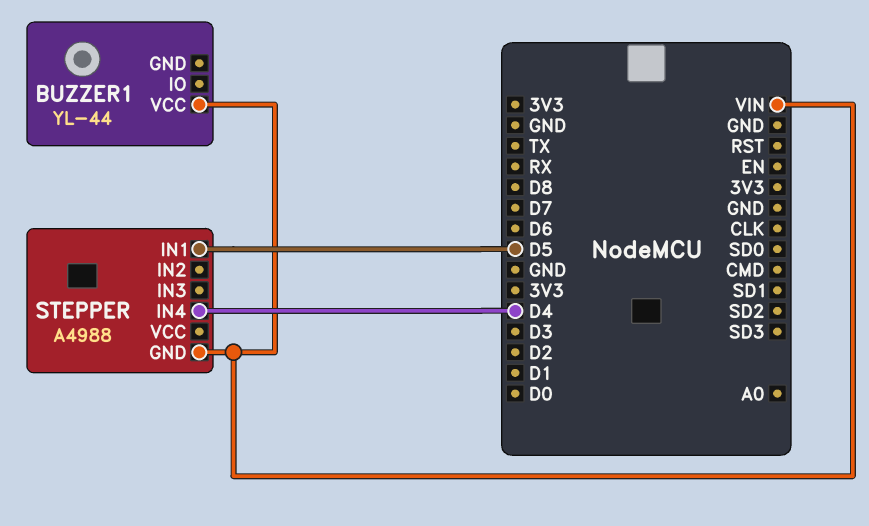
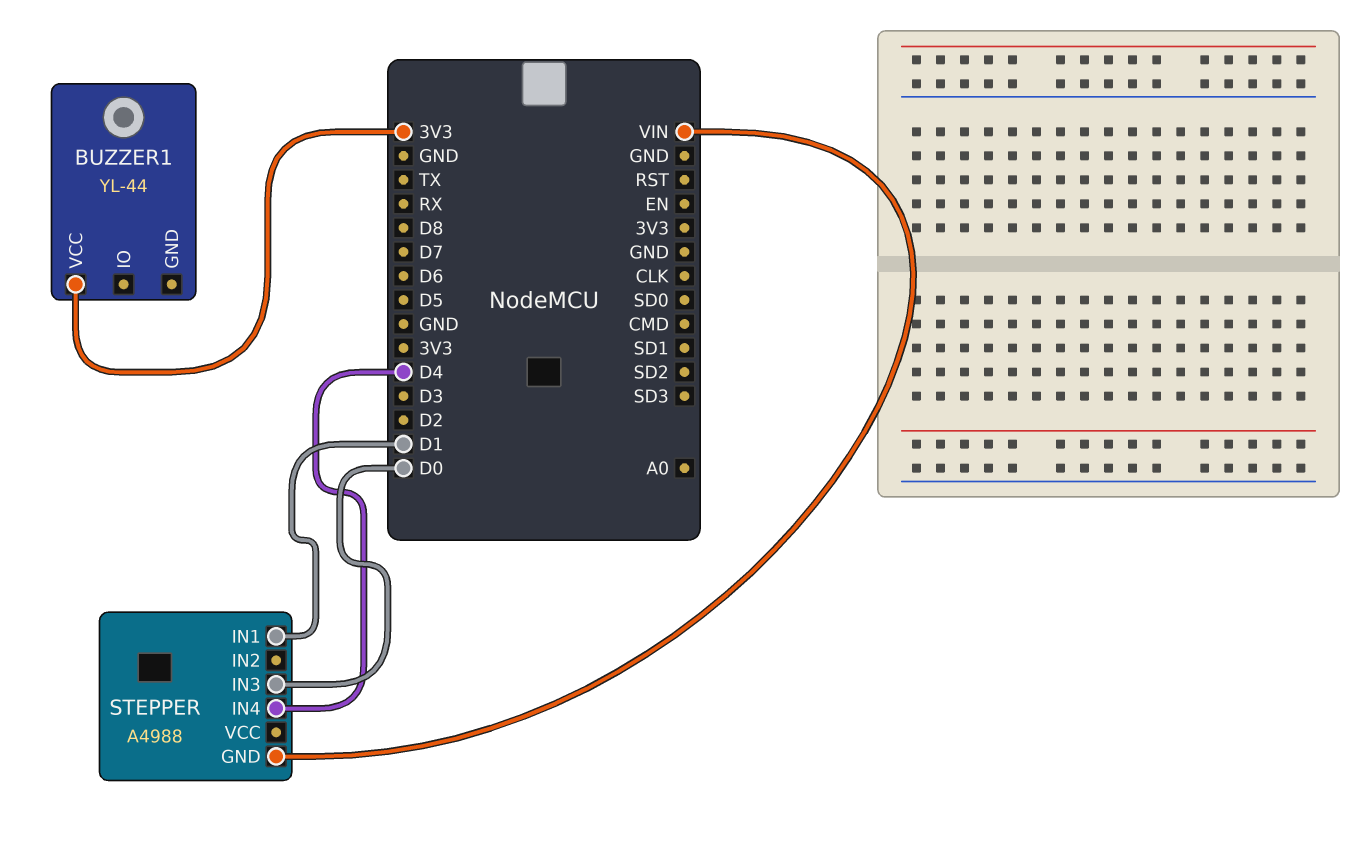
BUZZER1 pin VCC: VIN -> 3V3
STEPPER pin IN1: D5 -> D1
STEPPER pin IN3: none -> D0

